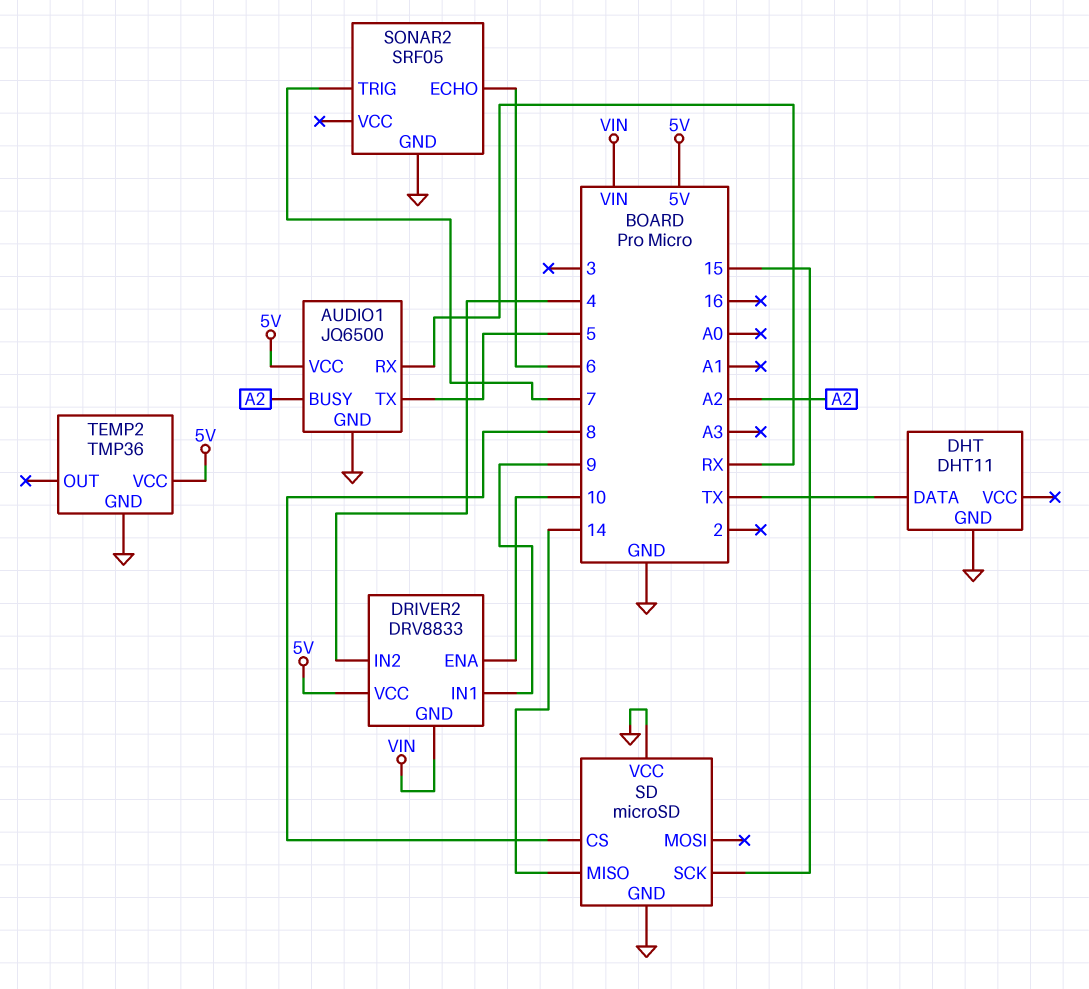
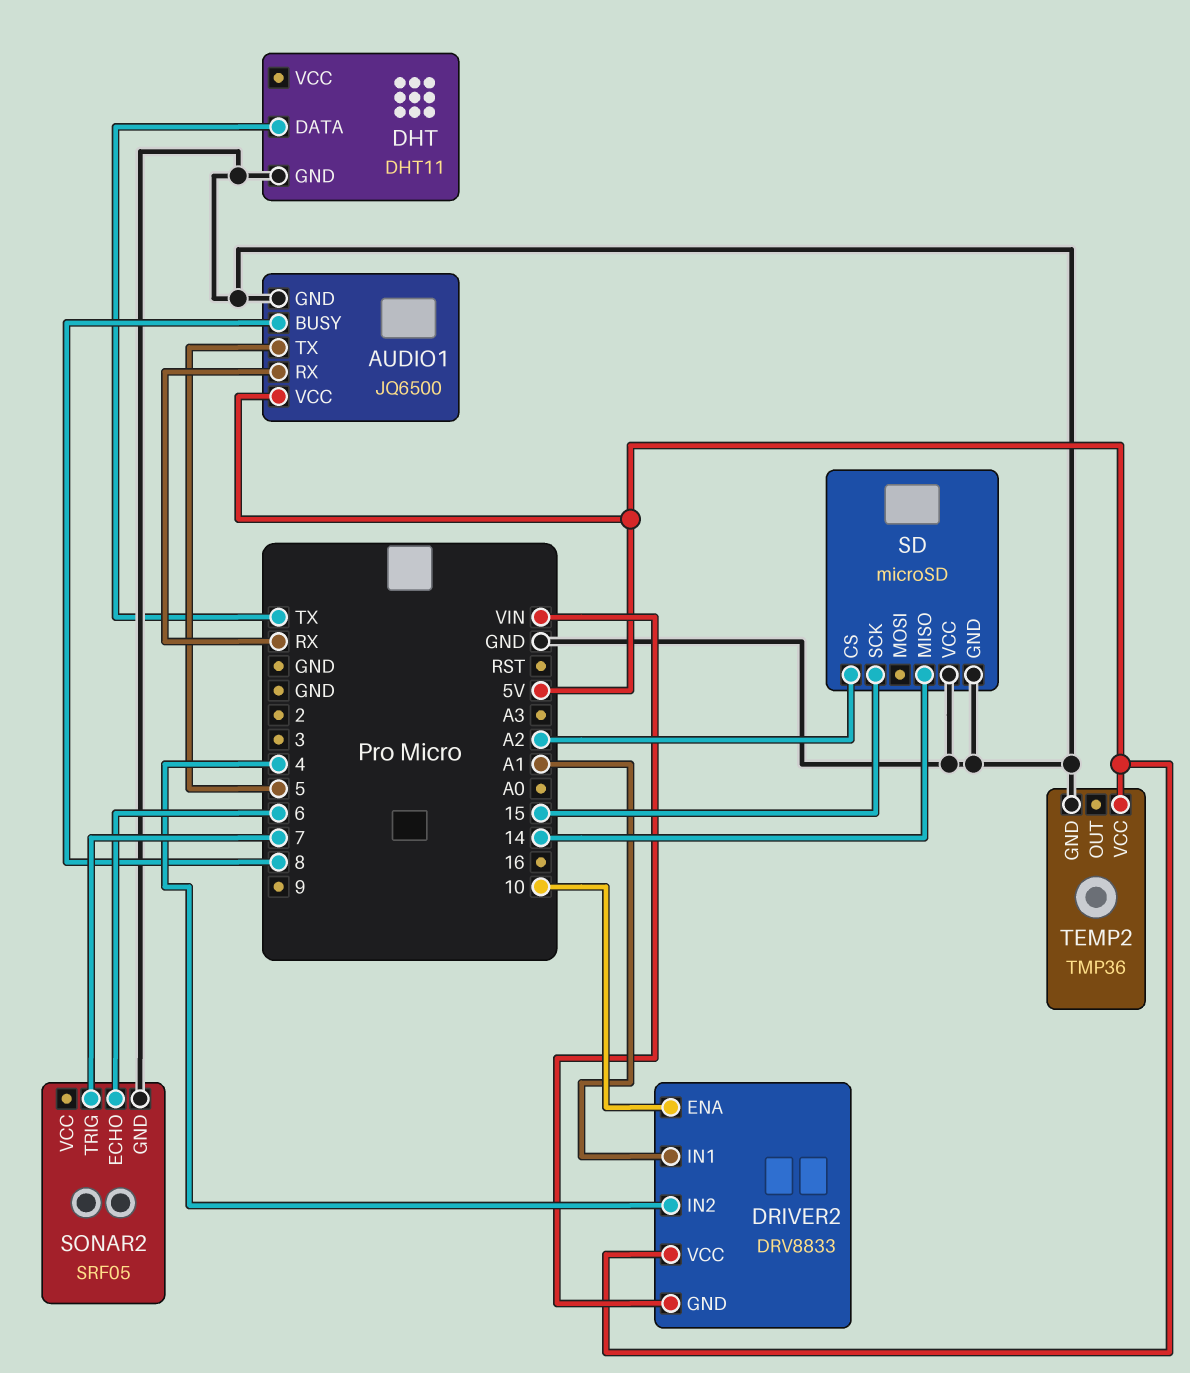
AUDIO1 pin BUSY: A2 -> 8
DRIVER2 pin IN1: 9 -> A1
SD pin CS: 8 -> A2

